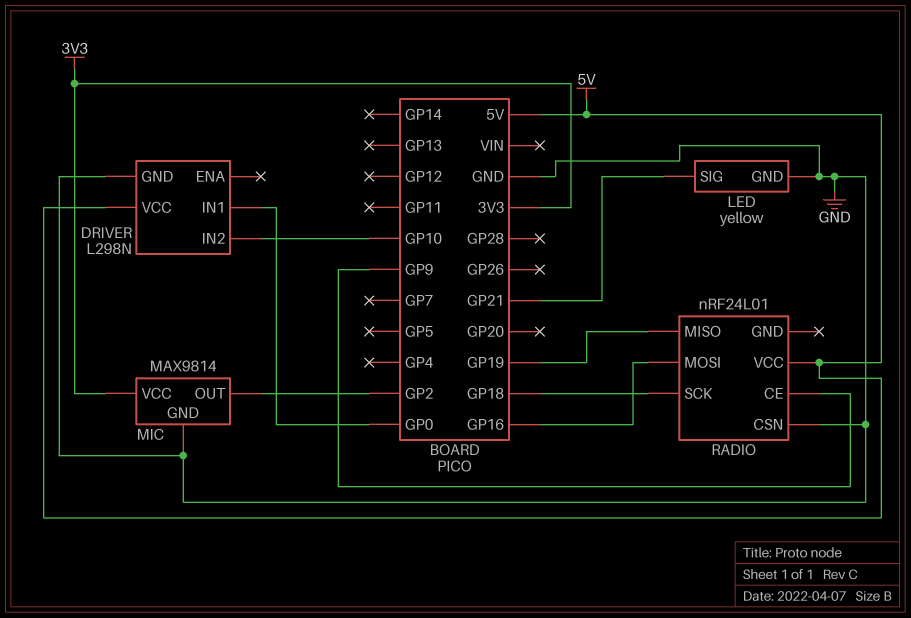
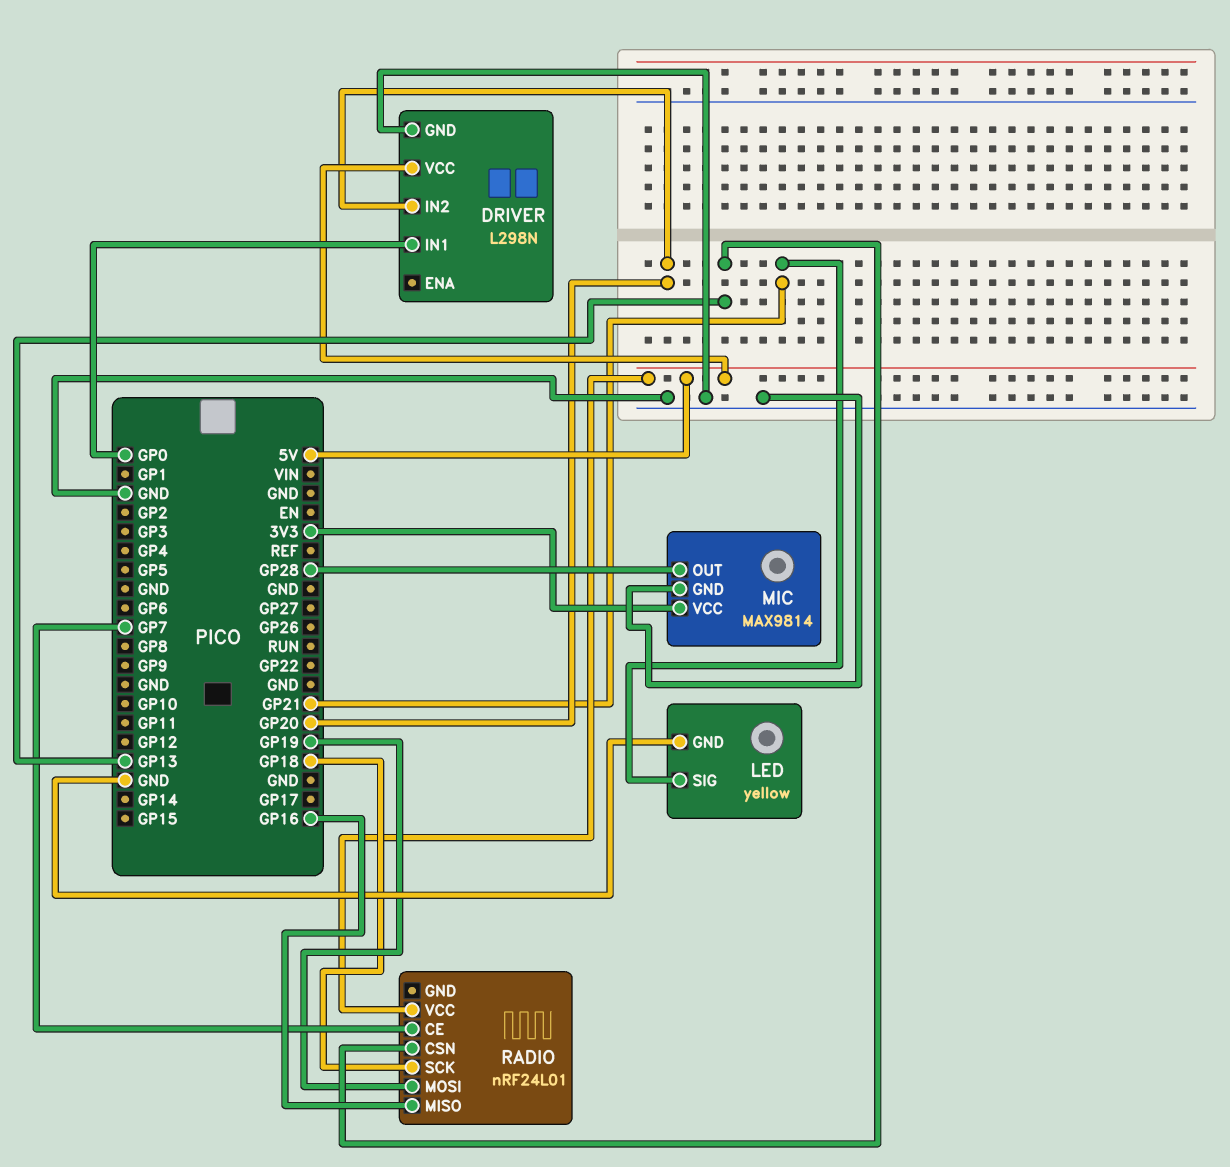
DRIVER pin IN2: GP10 -> GP20
MIC pin OUT: GP2 -> GP28
RADIO pin CE: GP9 -> GP7
RADIO pin CSN: GND -> GP13
RADIO pin MISO: GP19 -> GP16
RADIO pin MOSI: GP16 -> GP19

